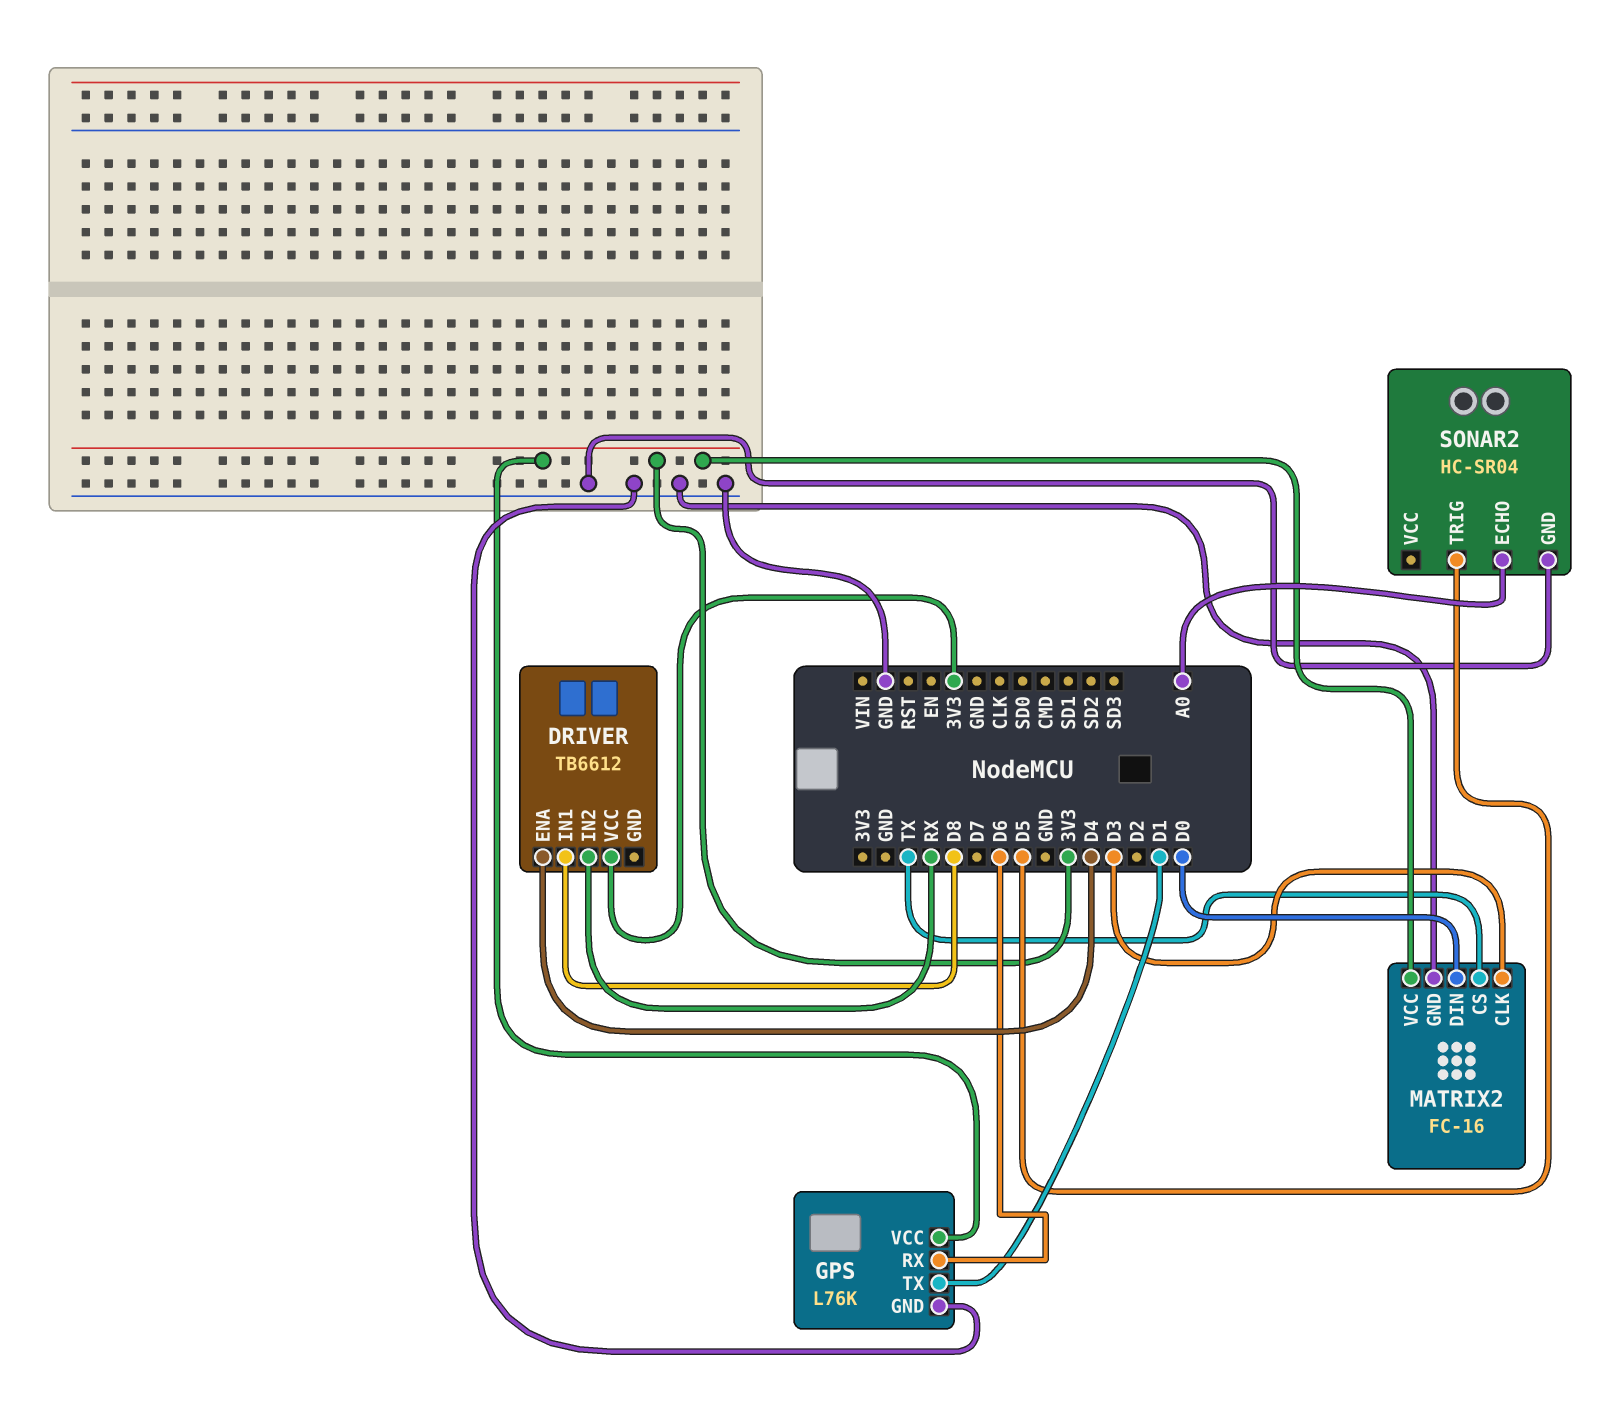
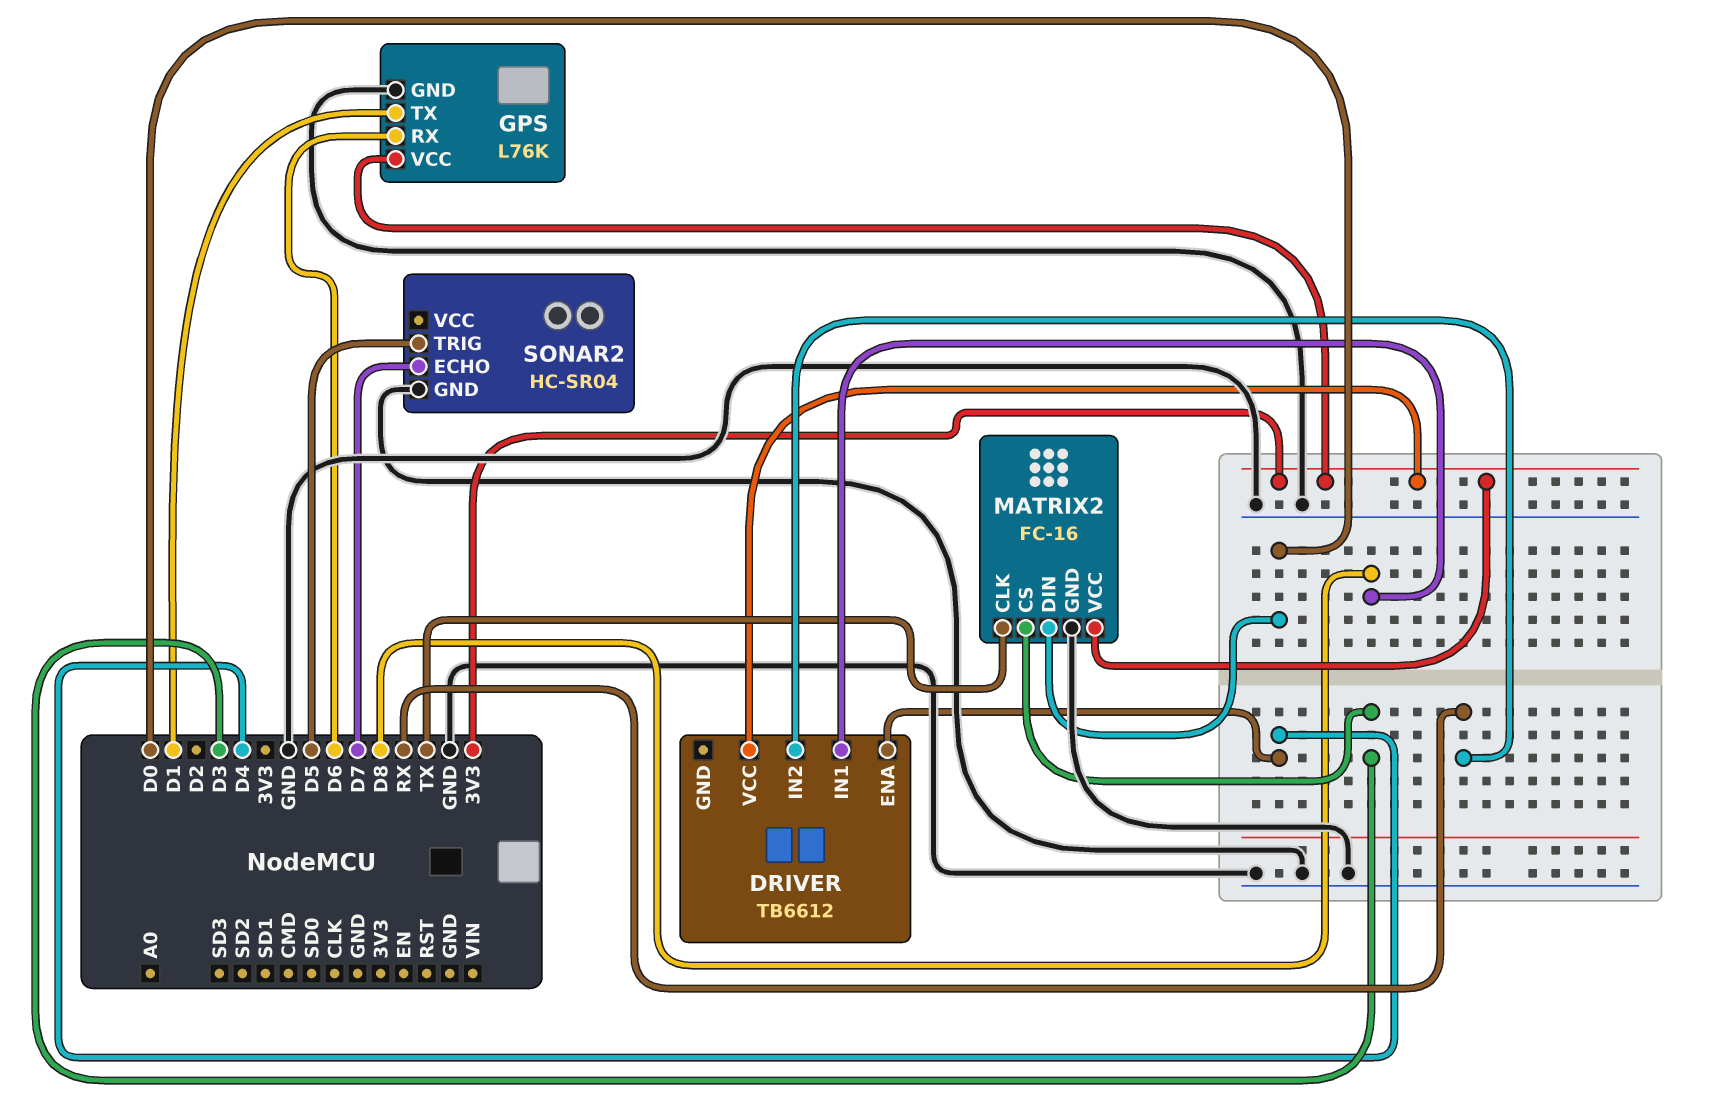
MATRIX2 pin CLK: D3 -> TX
MATRIX2 pin CS: TX -> D3
SONAR2 pin ECHO: A0 -> D7

